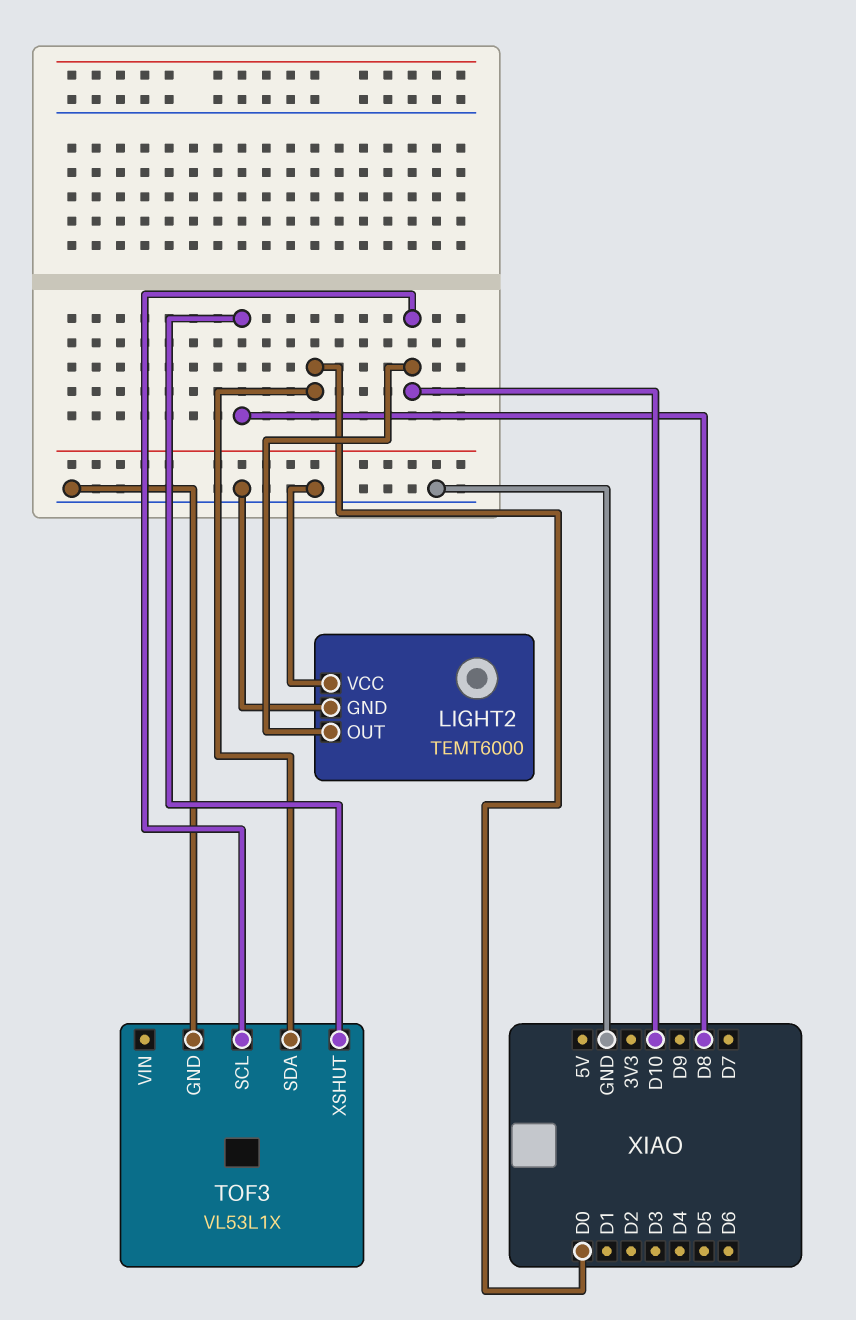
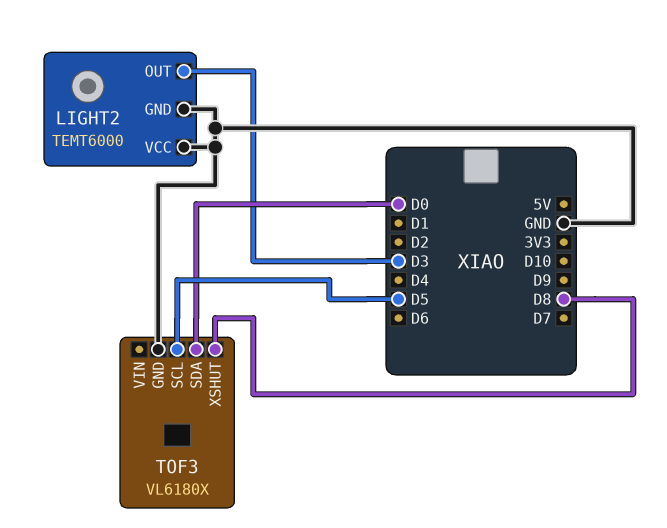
LIGHT2 pin OUT: D10 -> D3
TOF3: VL53L1X -> VL6180X
TOF3 pin SCL: D10 -> D5

